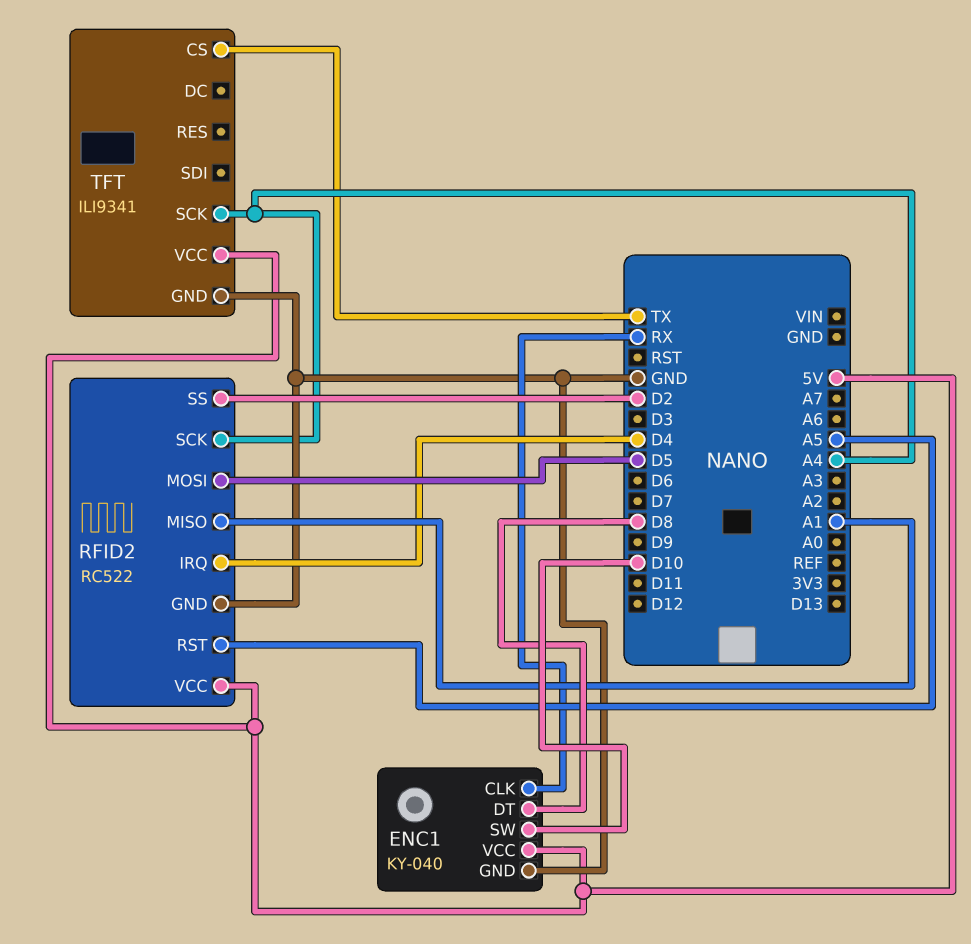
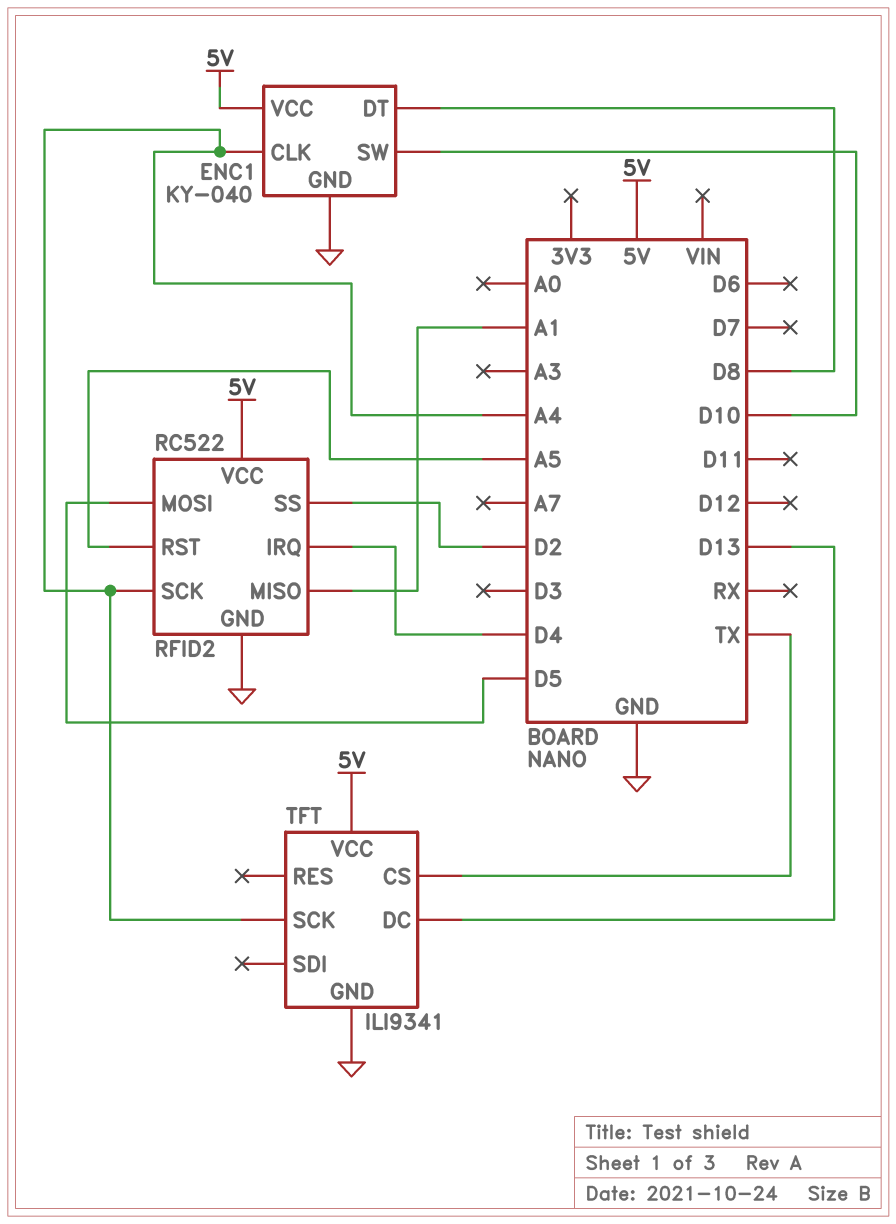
ENC1 pin CLK: RX -> A4
TFT pin DC: none -> D13

